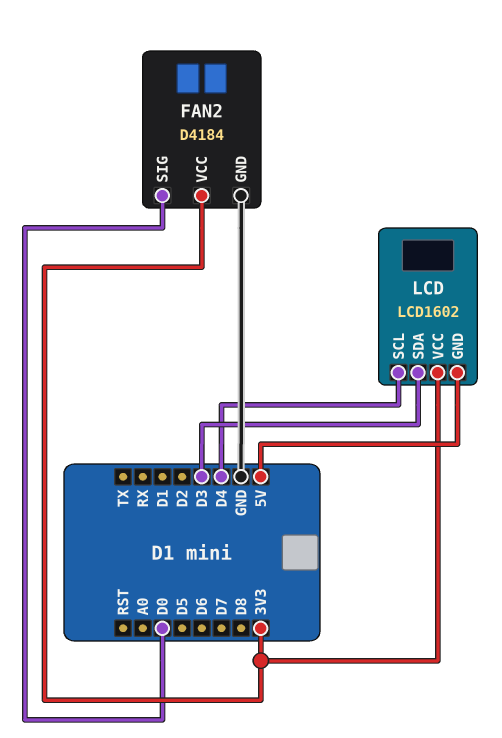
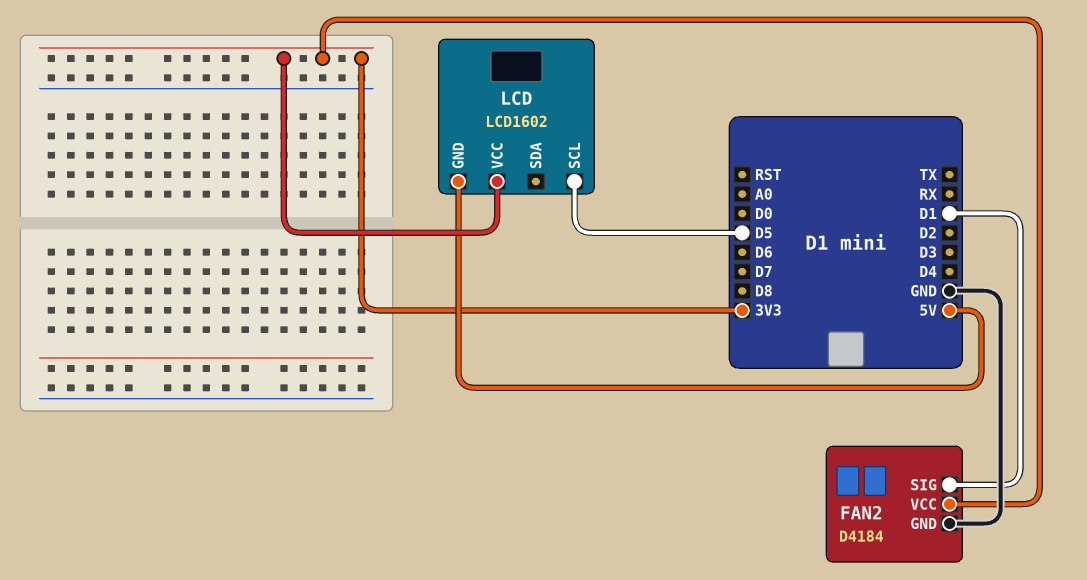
FAN2 pin SIG: D0 -> D1
LCD pin SCL: D4 -> D5
LCD pin SDA: D3 -> none

